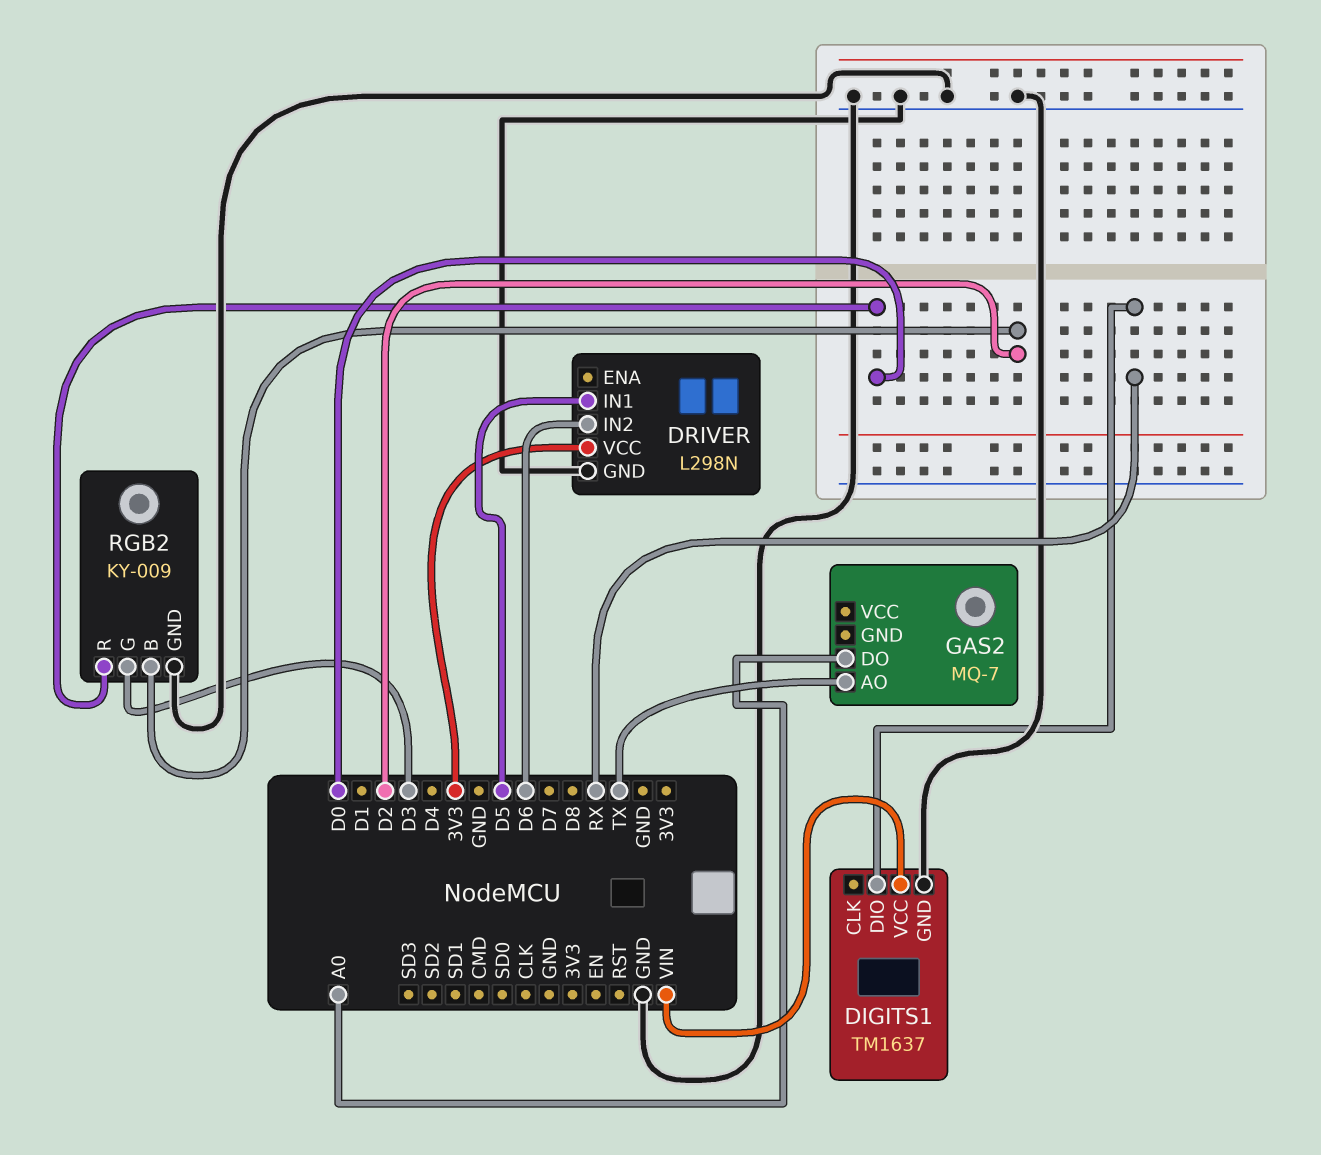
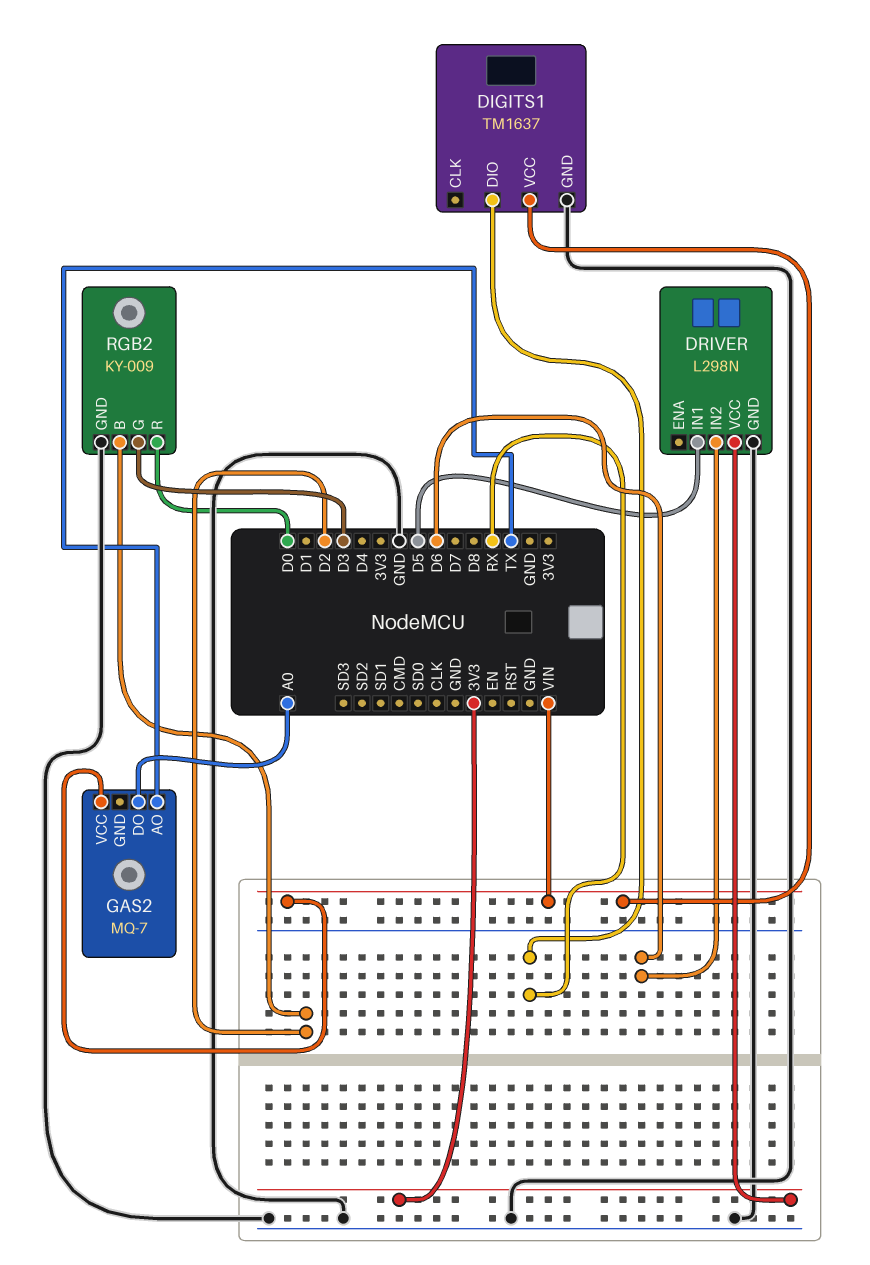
GAS2 pin VCC: none -> VIN

